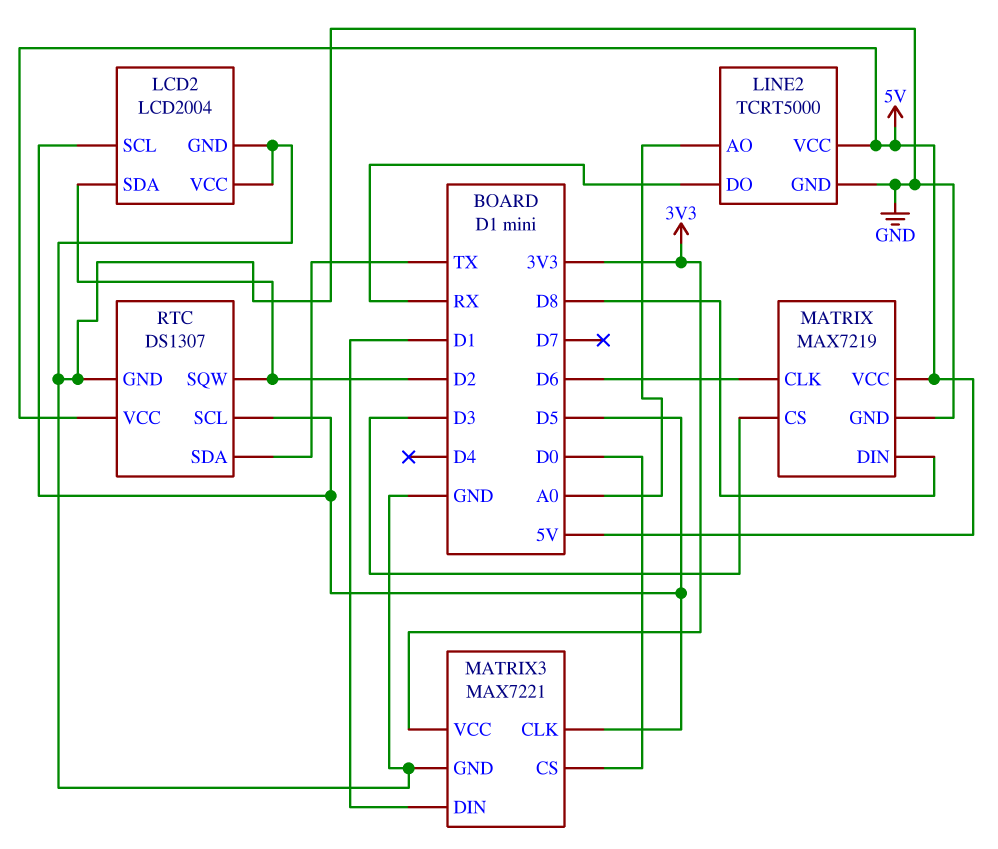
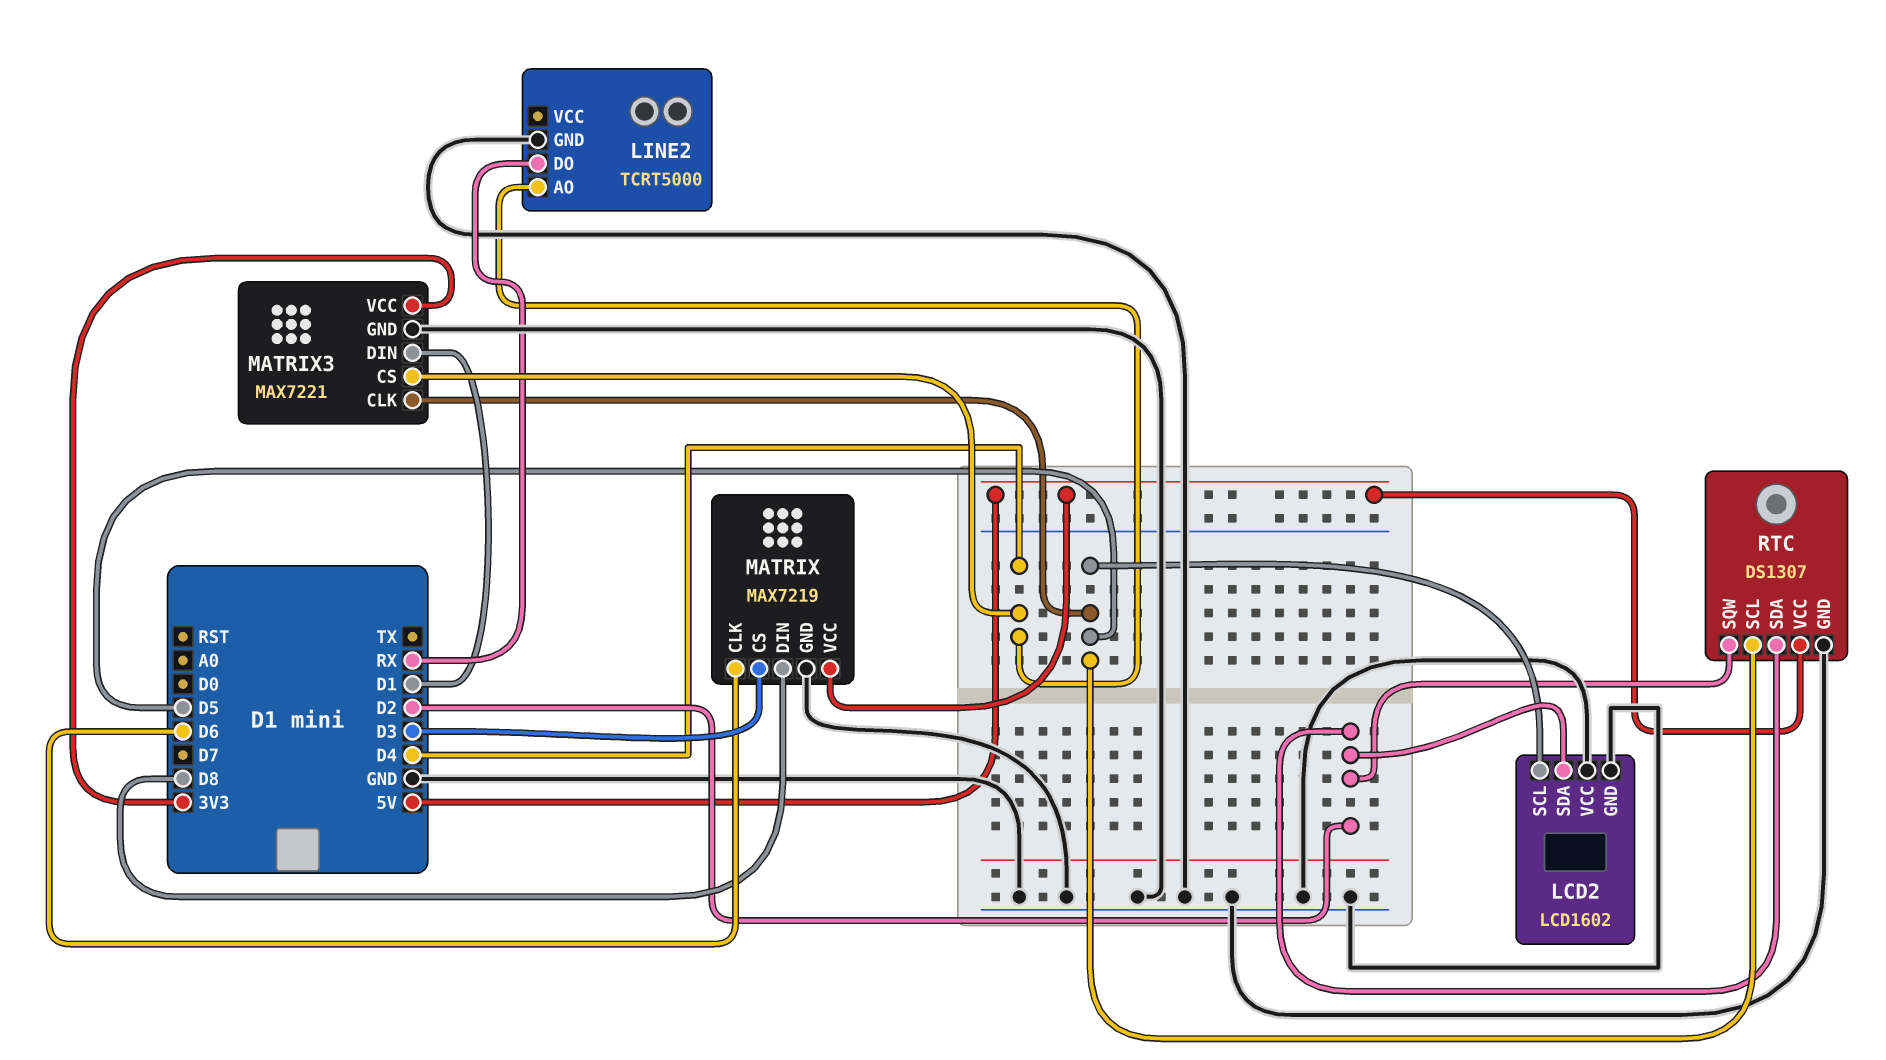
LCD2: LCD2004 -> LCD1602
LINE2 pin AO: A0 -> D4
LINE2 pin VCC: 5V -> none
MATRIX3 pin CS: D0 -> D4
RTC pin SDA: TX -> D2

